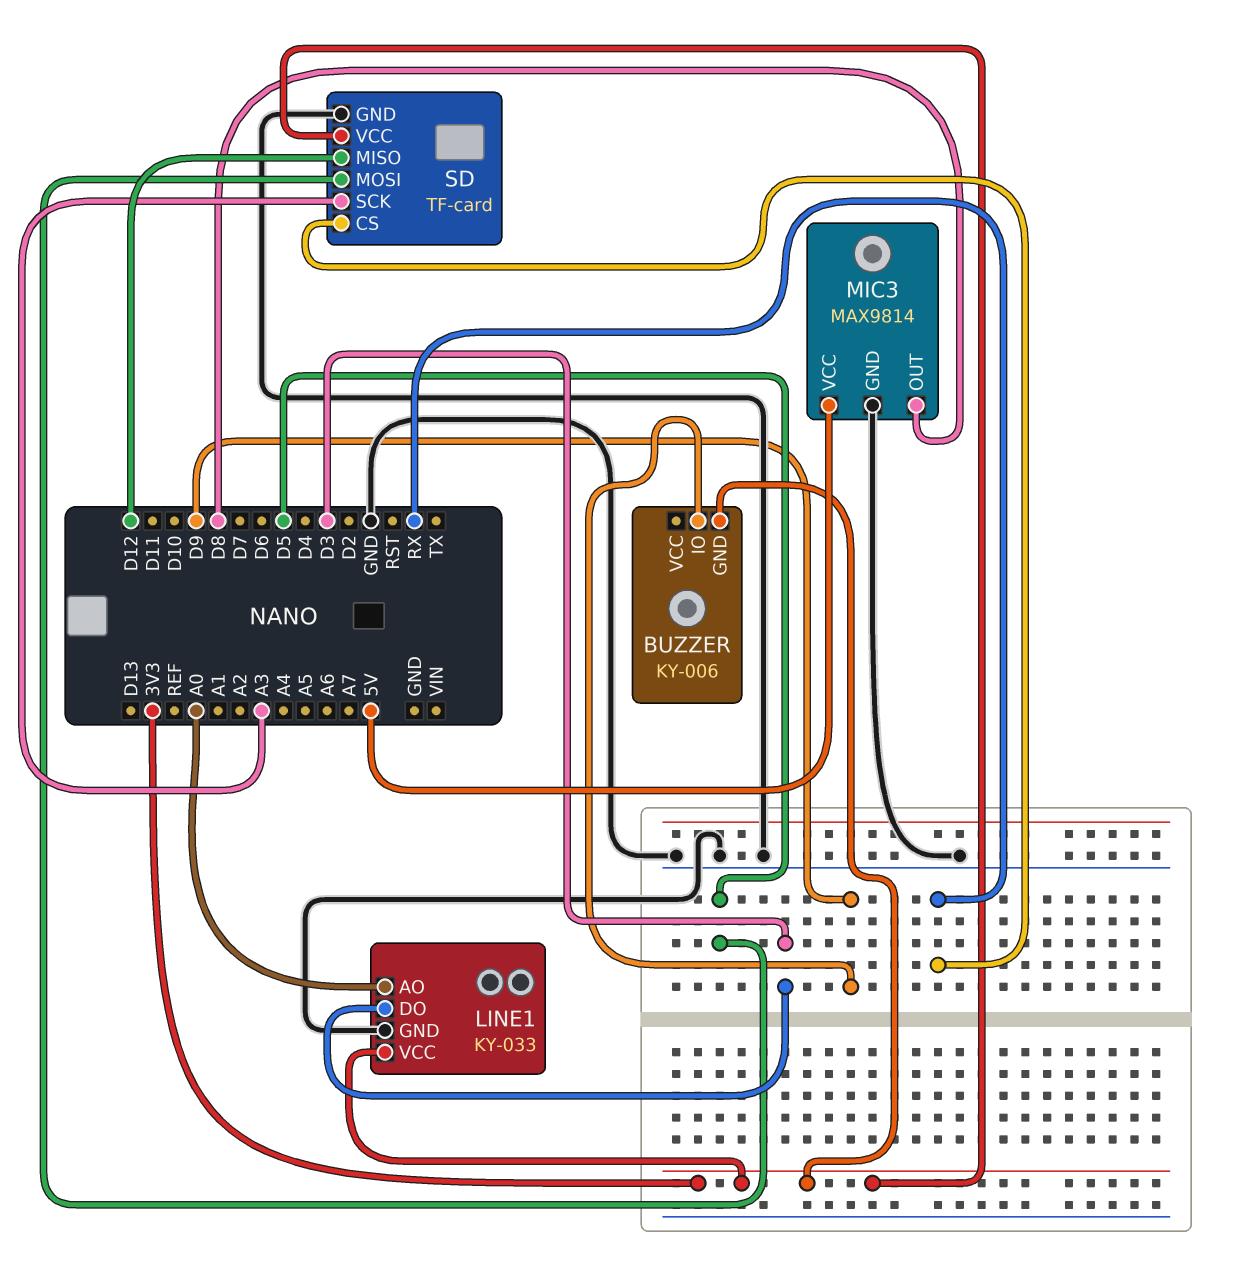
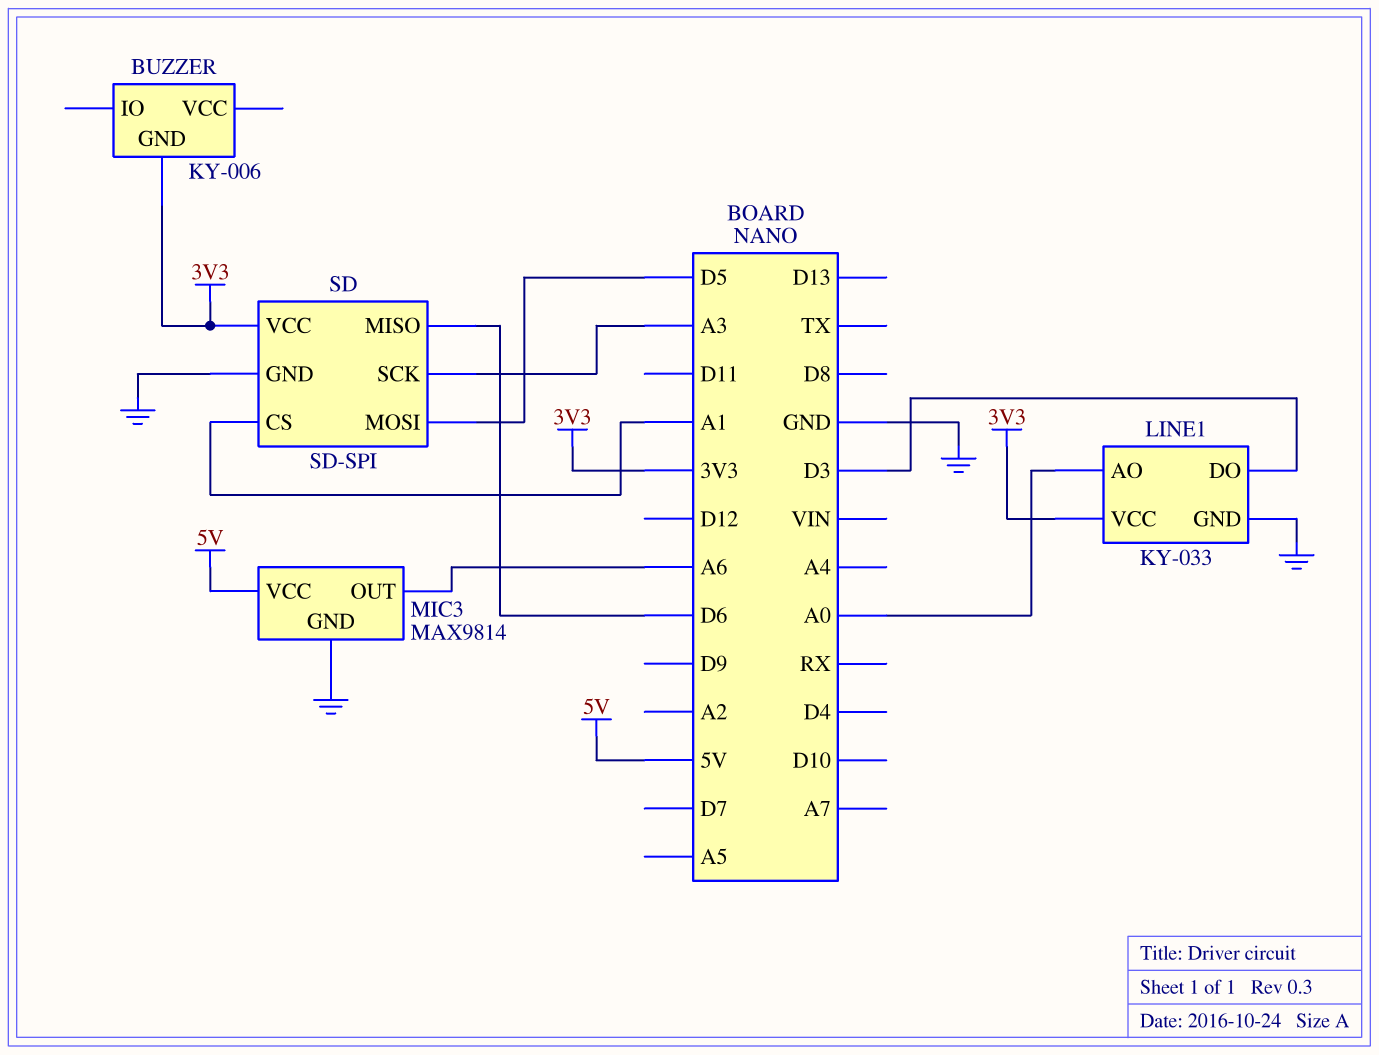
BUZZER pin IO: D9 -> none
MIC3 pin OUT: D8 -> A6
SD: TF-card -> SD-SPI
SD pin CS: RX -> A1
SD pin MISO: D12 -> D6

